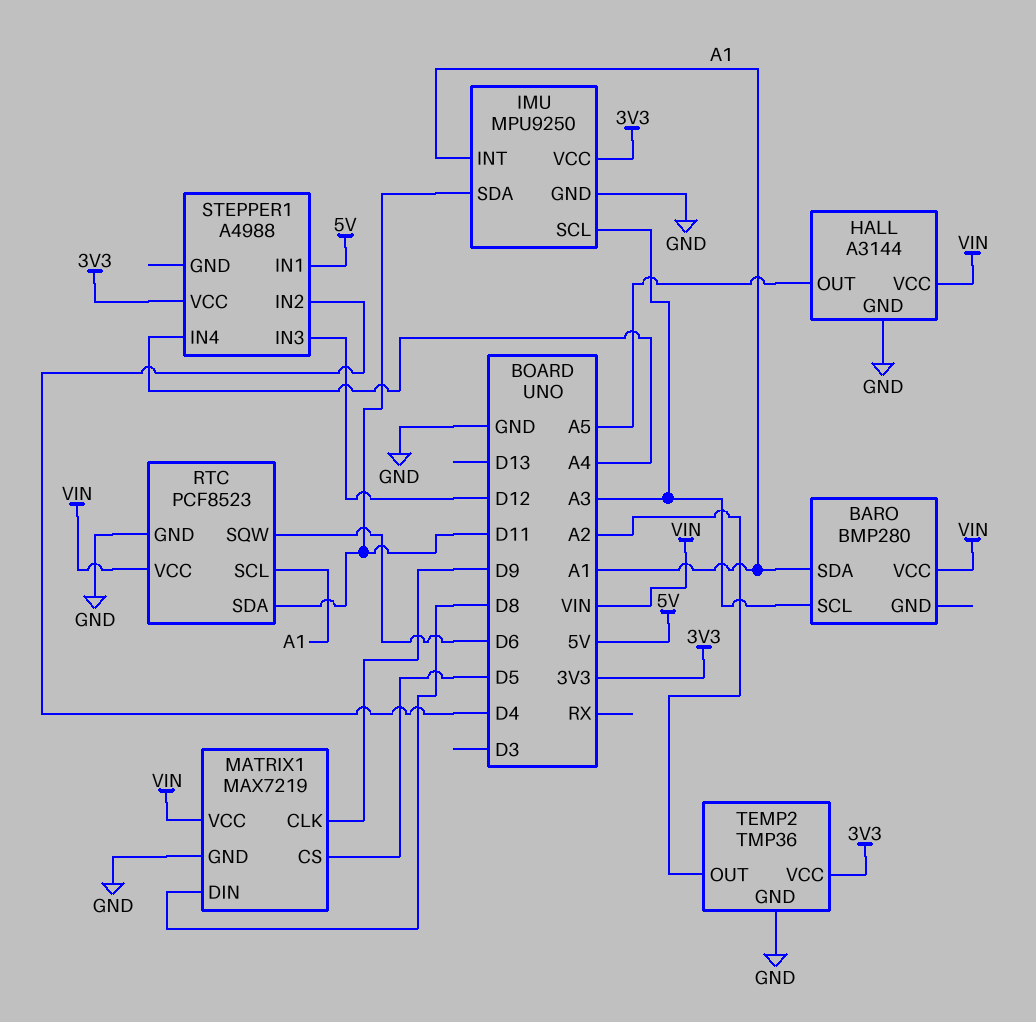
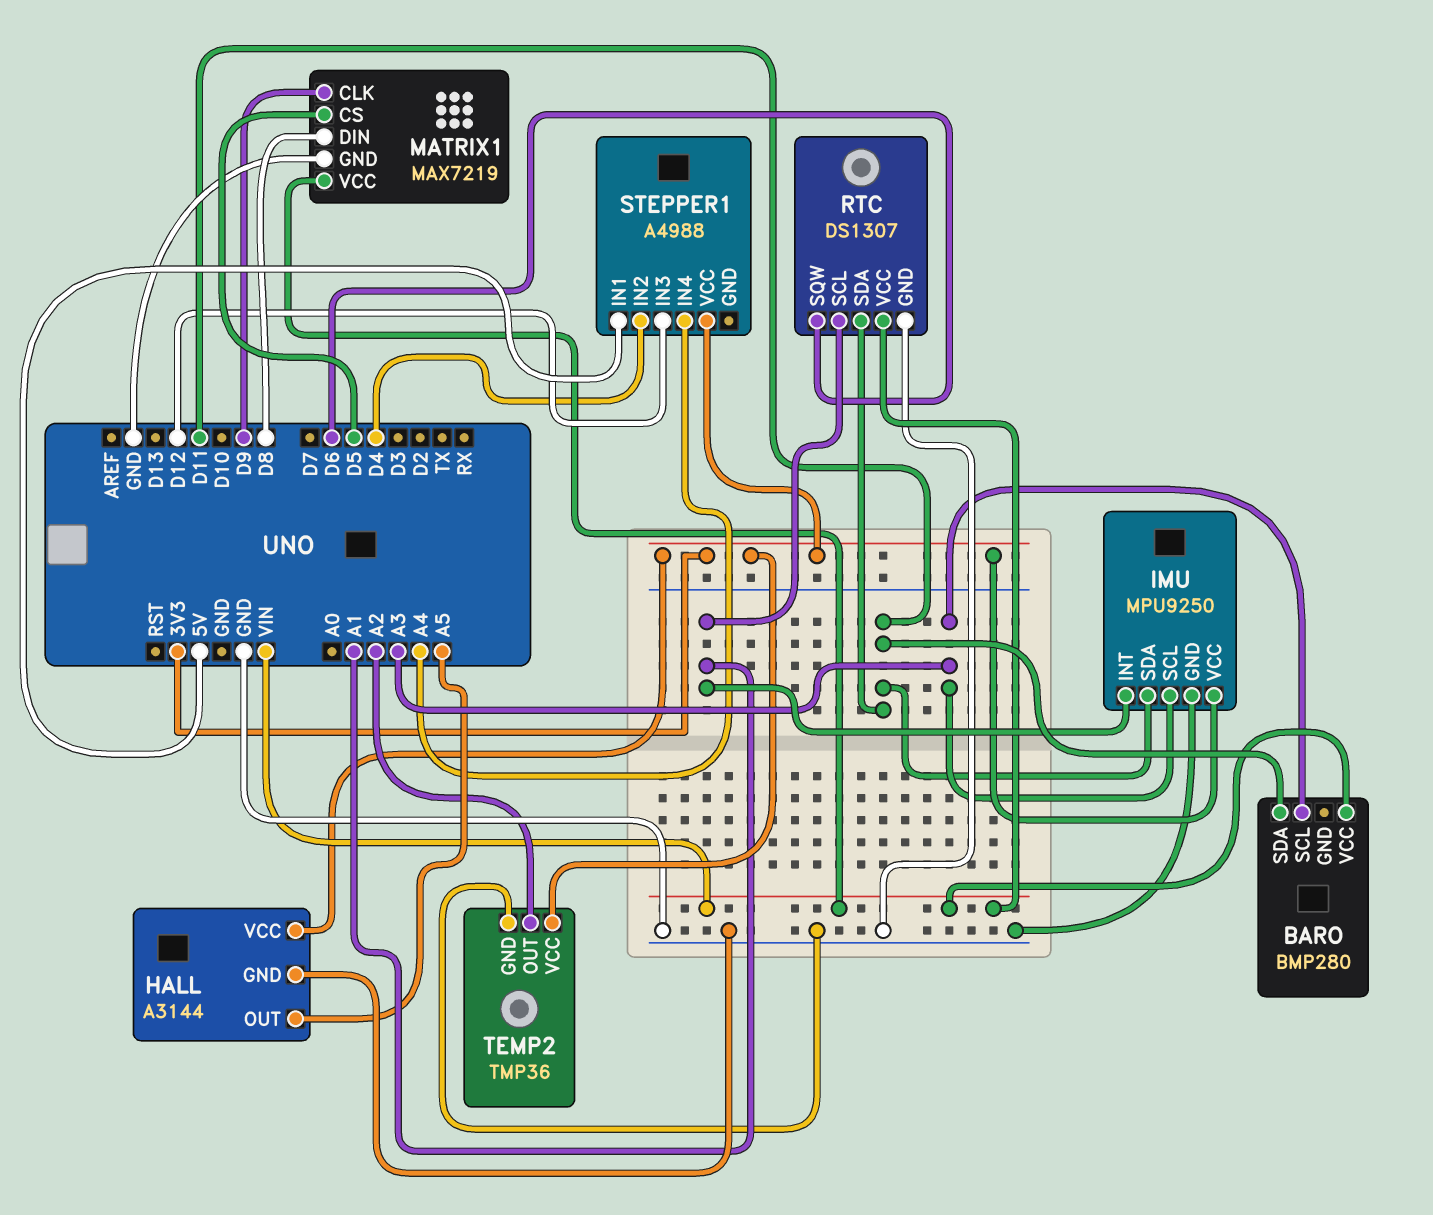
BARO pin SDA: A1 -> D11
HALL pin VCC: VIN -> 3V3
RTC: PCF8523 -> DS1307

